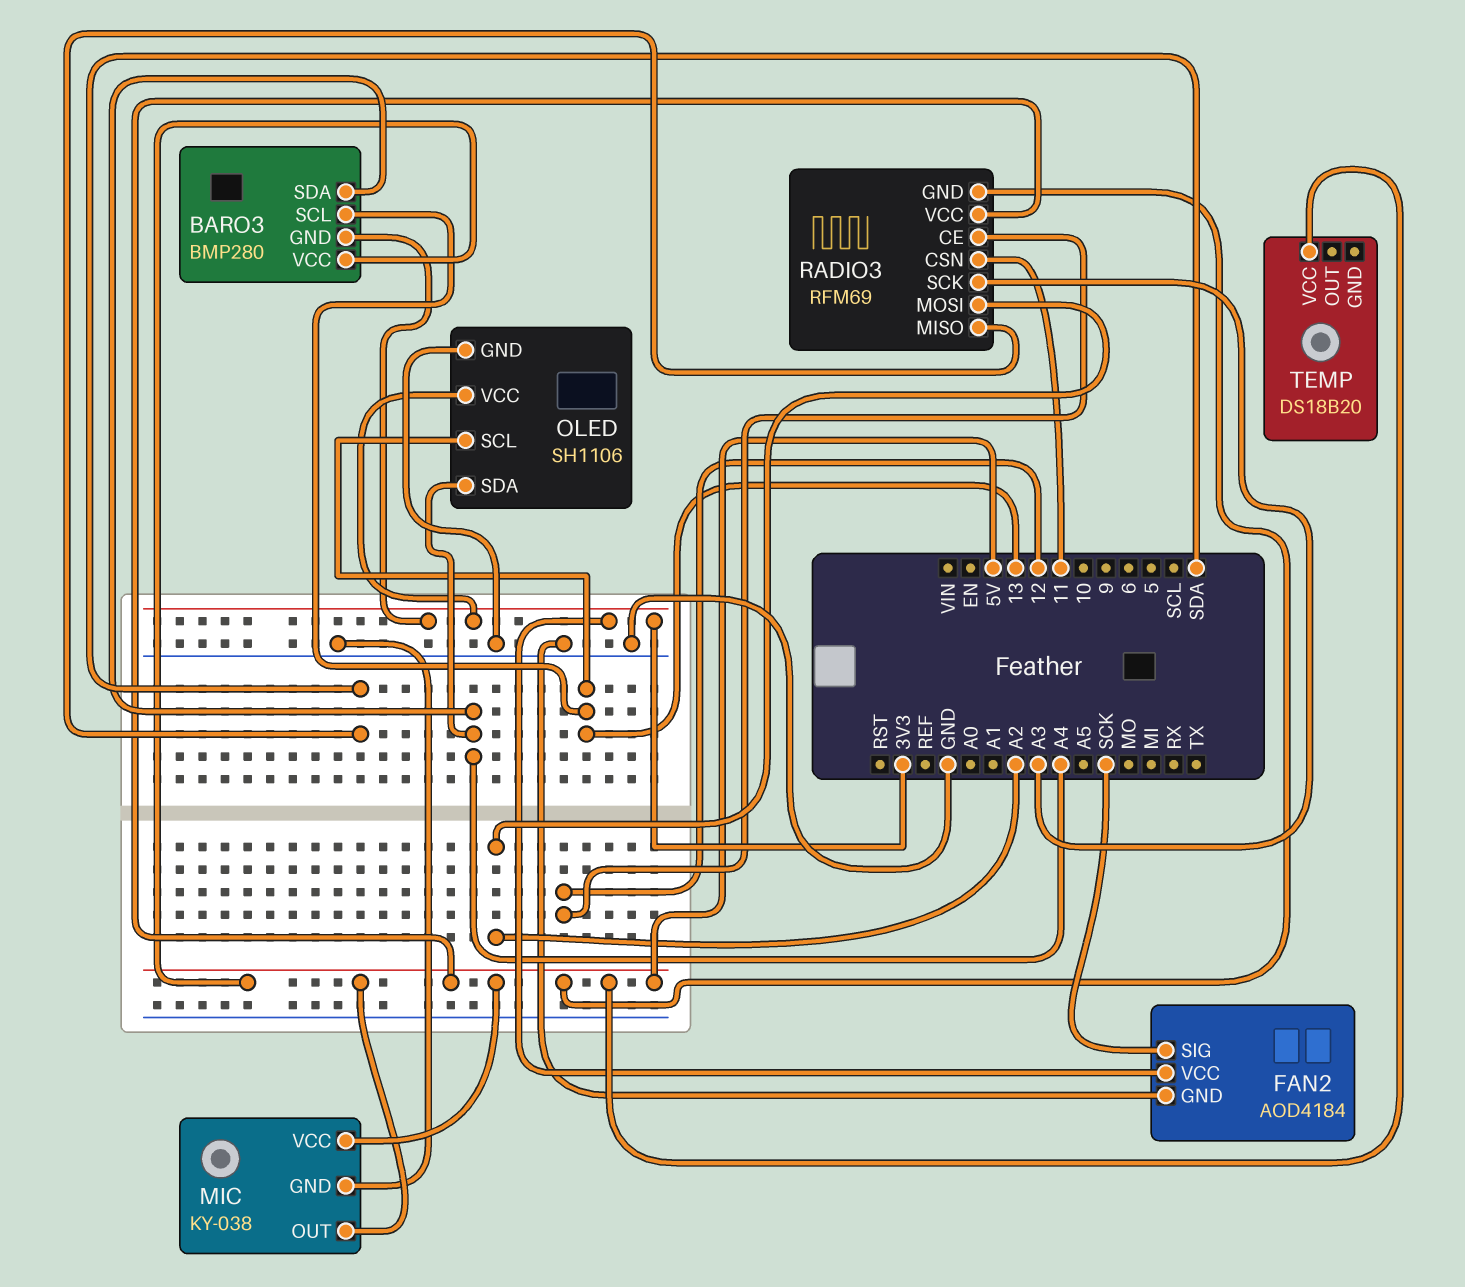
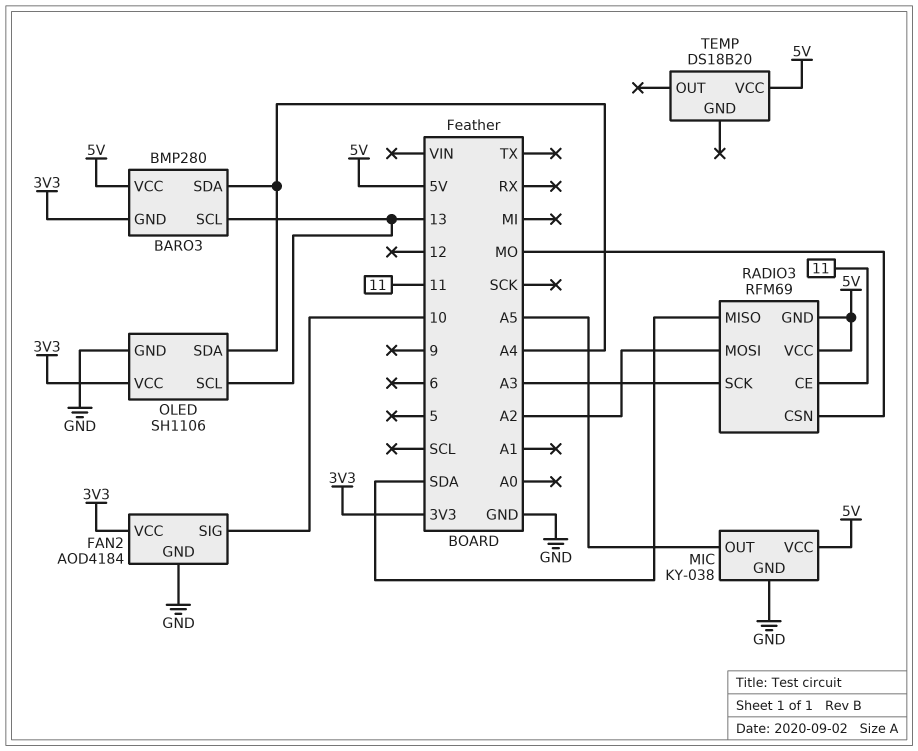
FAN2 pin SIG: SCK -> 10
MIC pin OUT: 5V -> A5
RADIO3 pin CE: 12 -> 11
RADIO3 pin CSN: 11 -> MO

